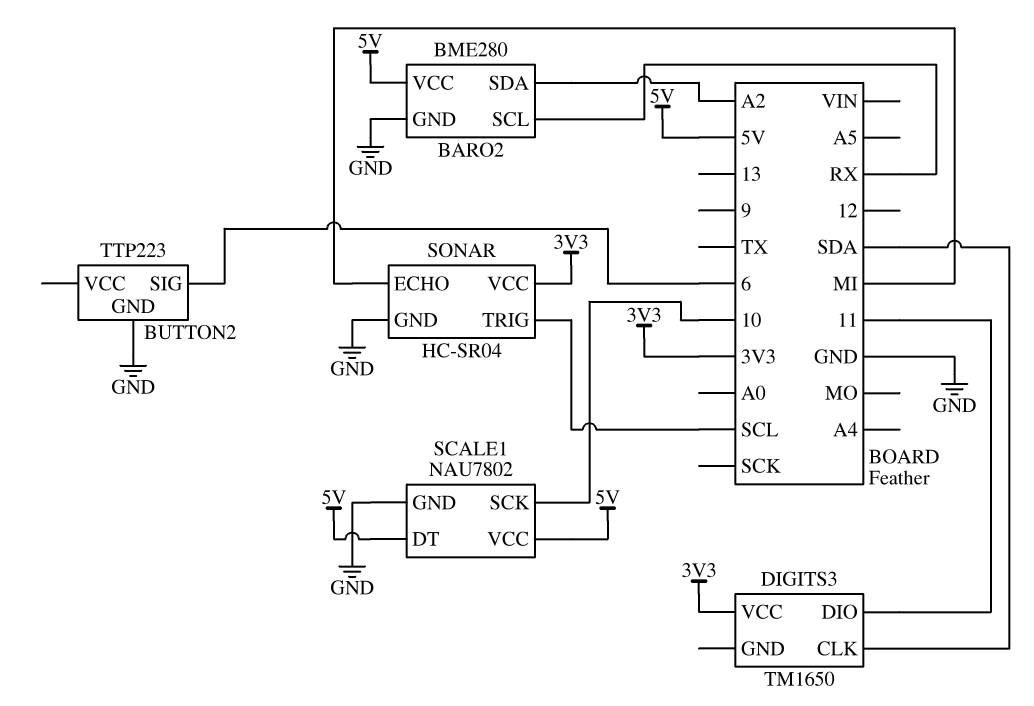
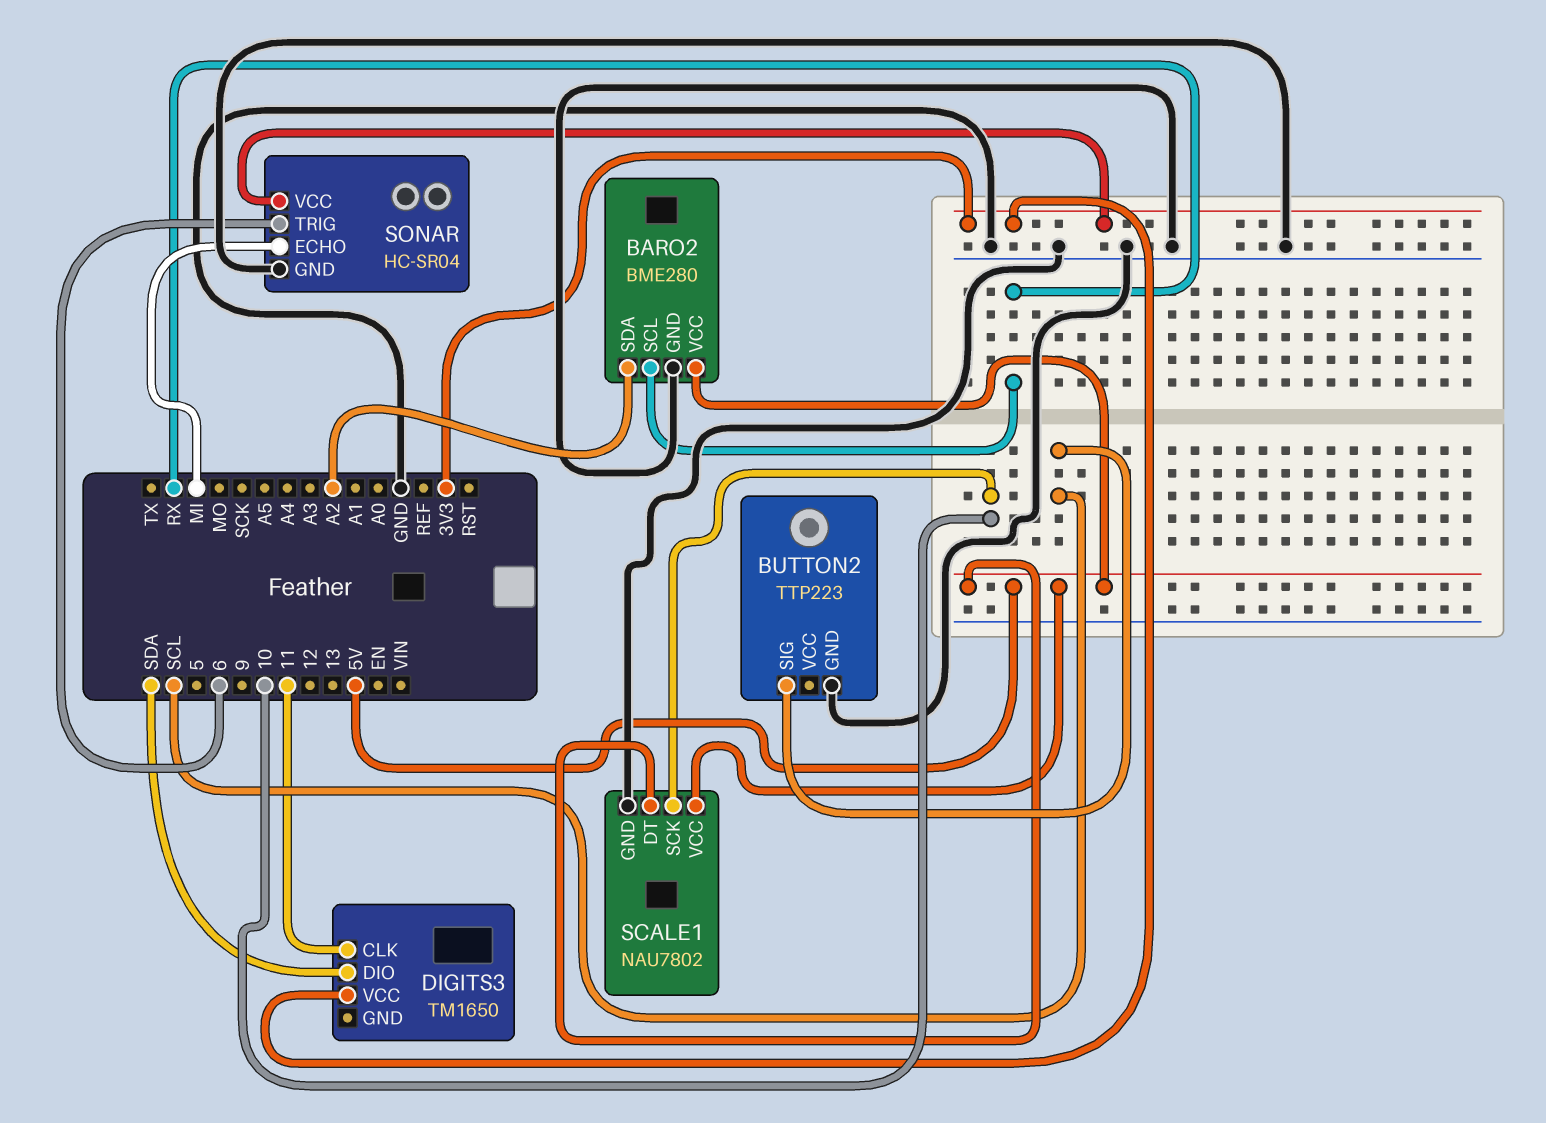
BUTTON2 pin SIG: 6 -> SCL
DIGITS3 pin CLK: SDA -> 11
DIGITS3 pin DIO: 11 -> SDA
SONAR pin TRIG: SCL -> 6

